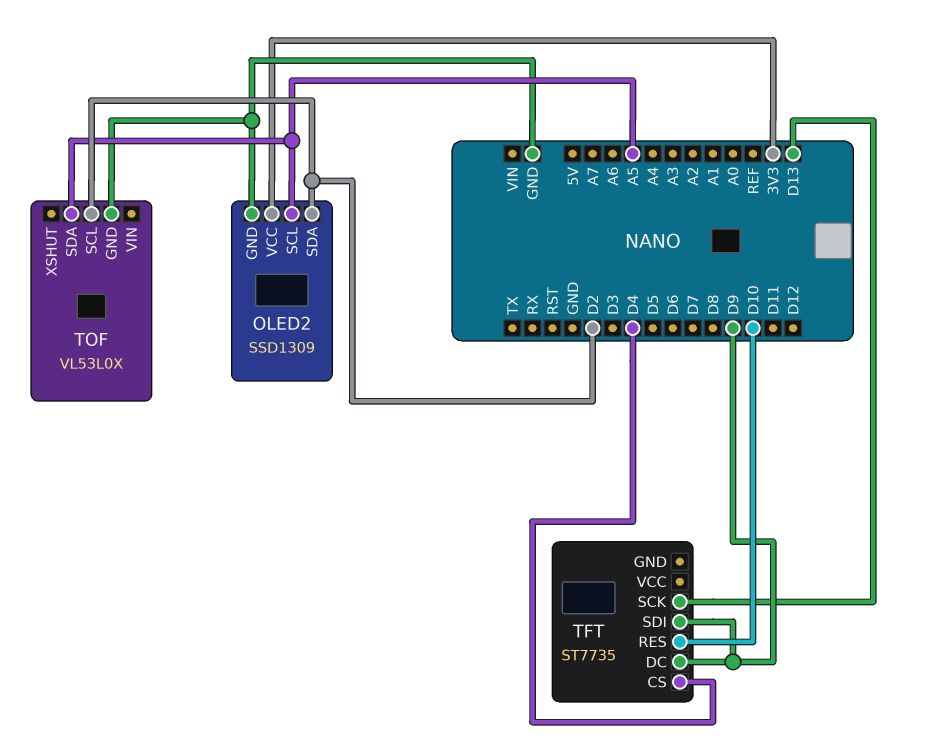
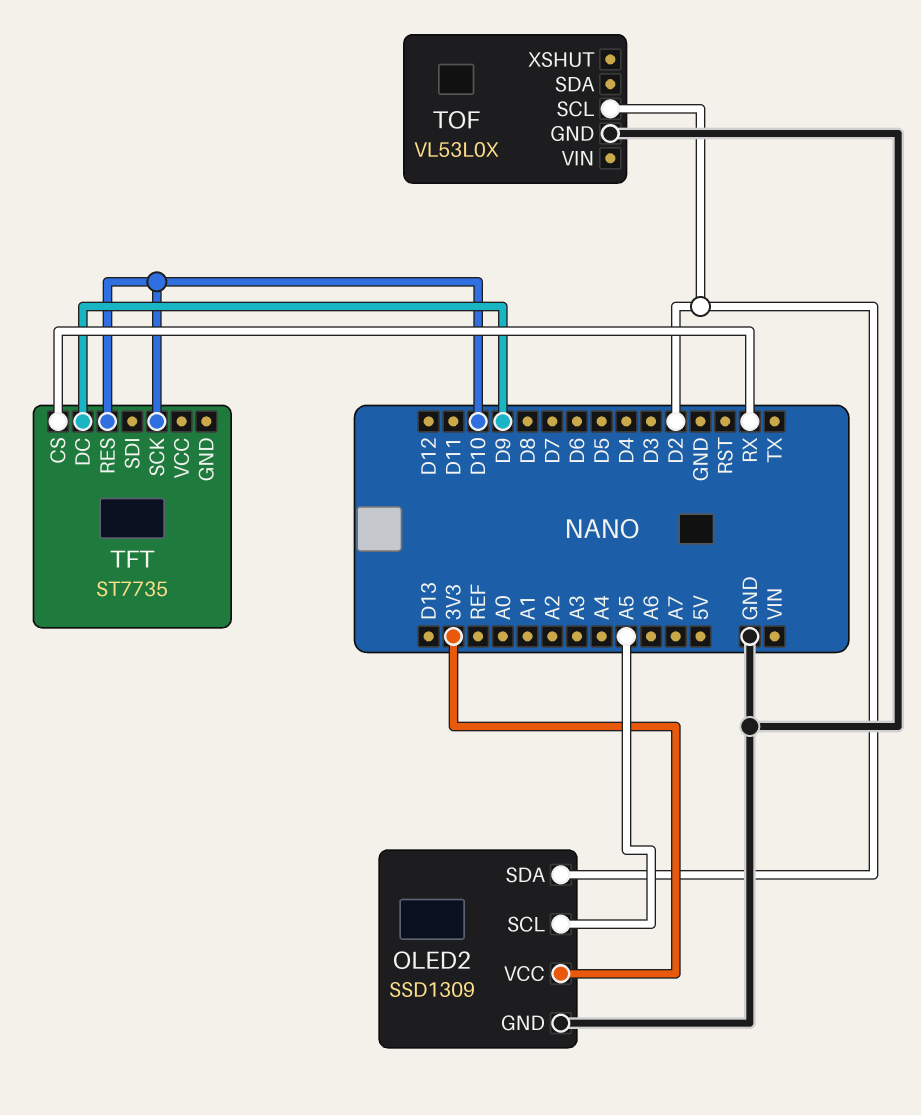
TFT pin CS: D4 -> RX
TFT pin SCK: D13 -> D10
TFT pin SDI: D9 -> none
TOF pin SDA: A5 -> none

